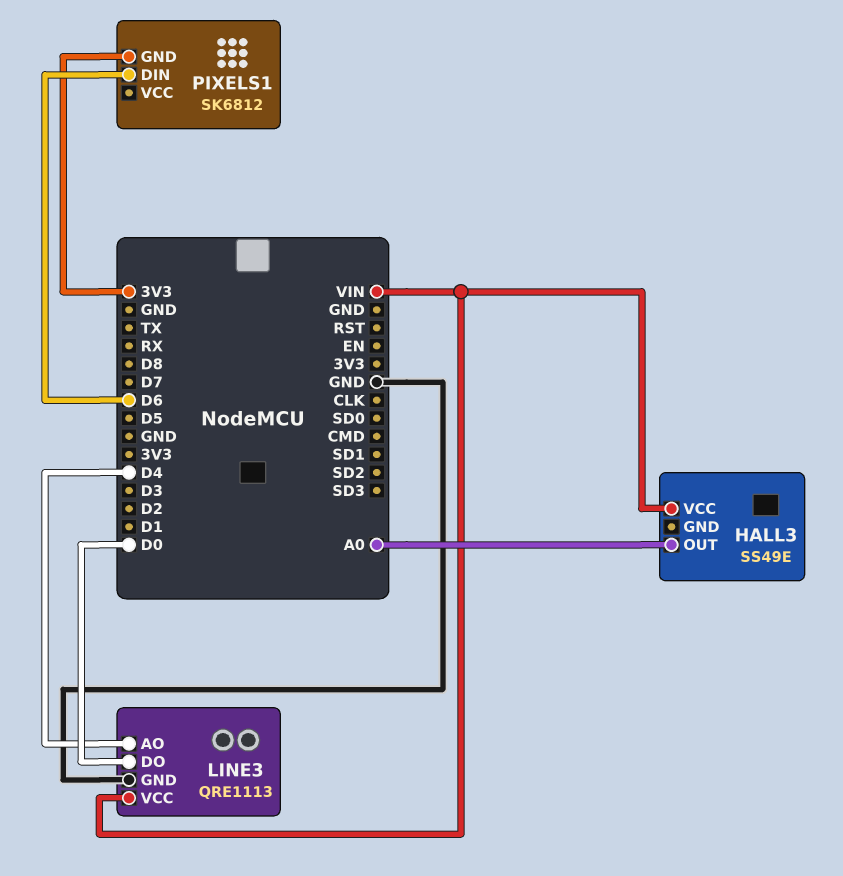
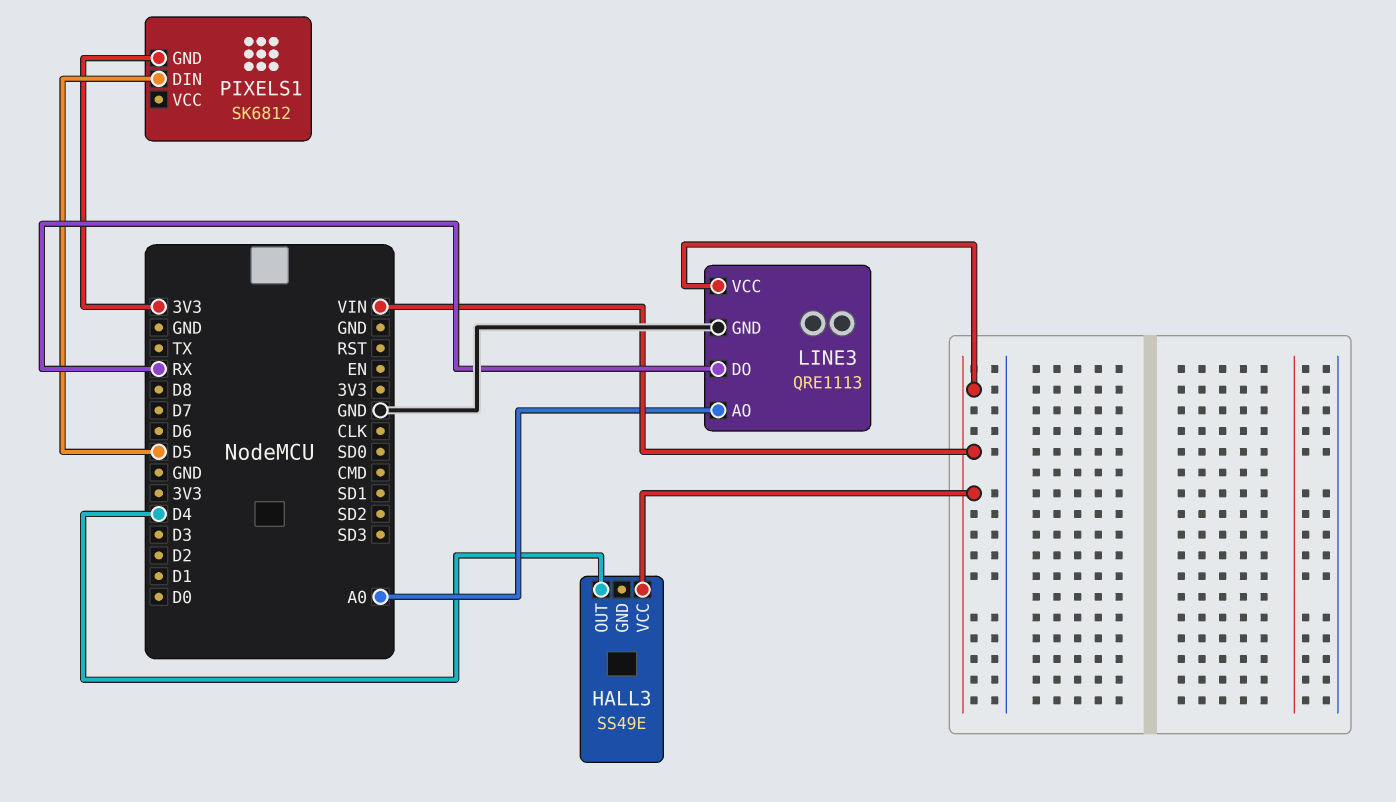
HALL3 pin OUT: A0 -> D4
LINE3 pin AO: D4 -> A0
LINE3 pin DO: D0 -> RX
PIXELS1 pin DIN: D6 -> D5

